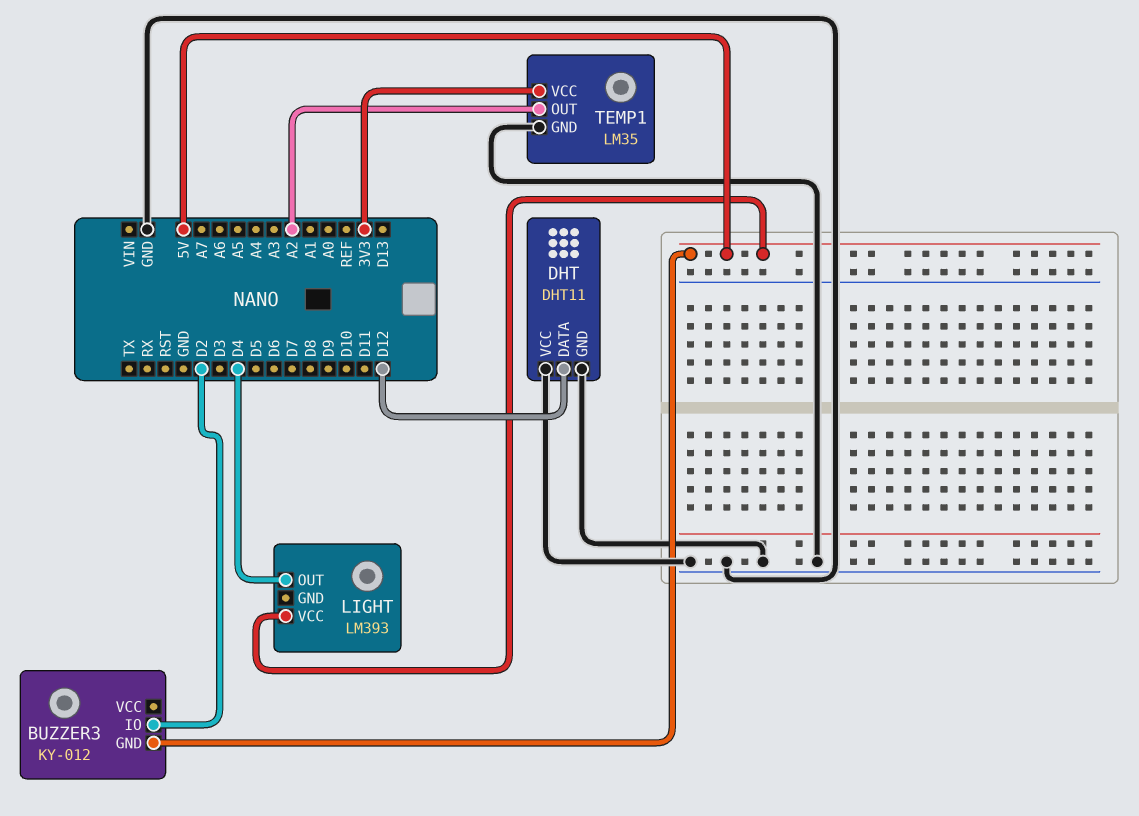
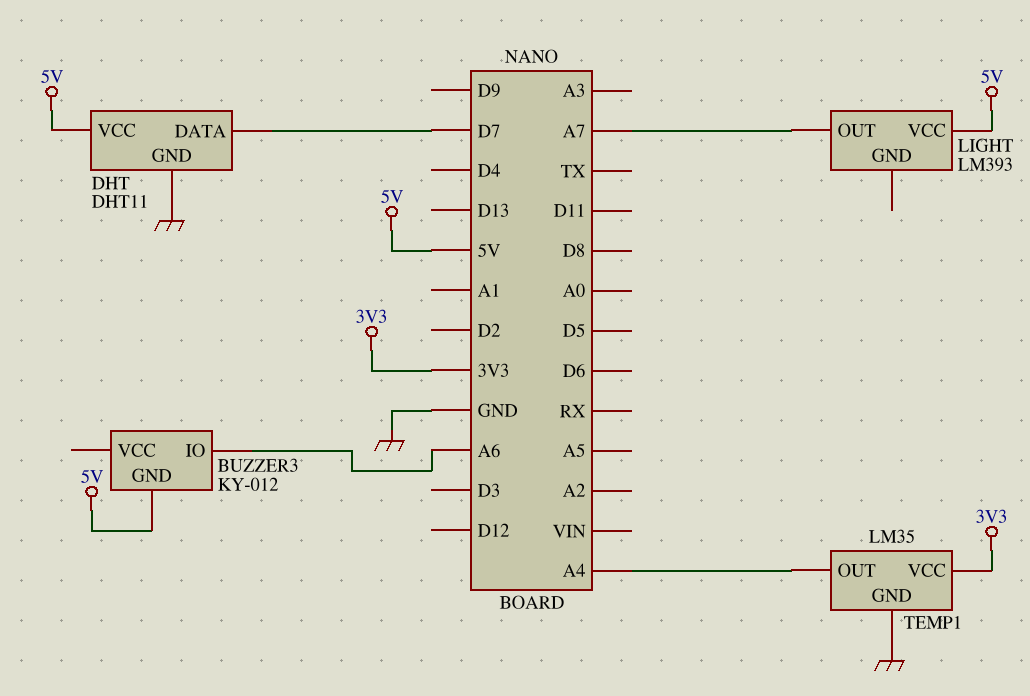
BUZZER3 pin IO: D2 -> A6
DHT pin DATA: D12 -> D7
DHT pin VCC: GND -> 5V
LIGHT pin OUT: D4 -> A7
TEMP1 pin OUT: A2 -> A4

